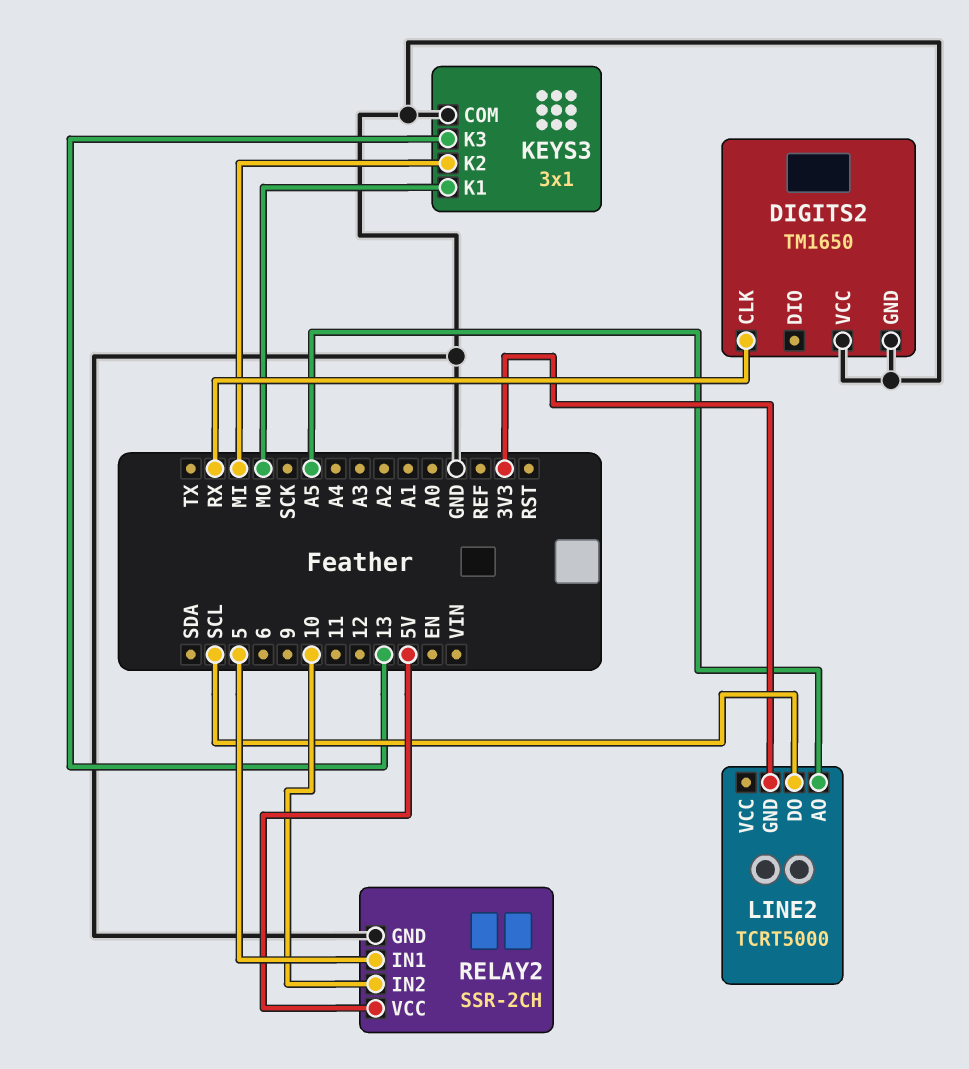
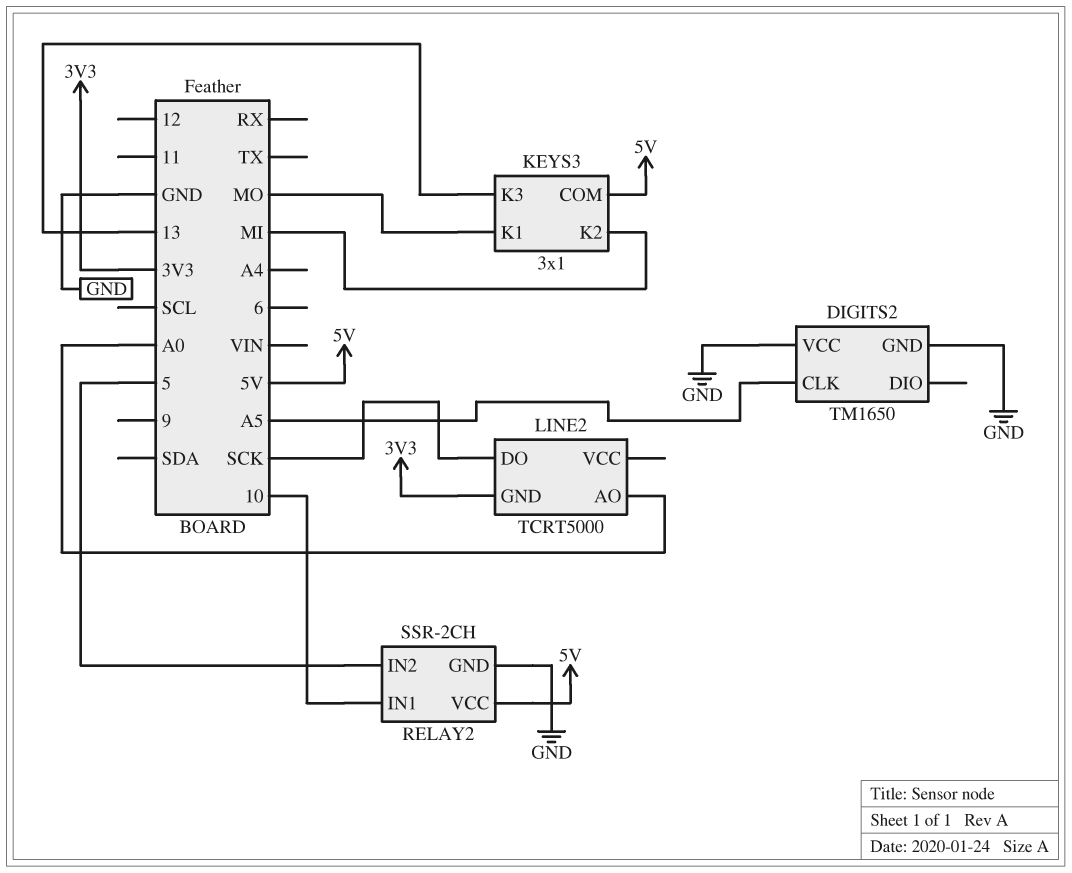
DIGITS2 pin CLK: RX -> A5
KEYS3 pin COM: GND -> 5V
LINE2 pin AO: A5 -> A0
LINE2 pin DO: SCL -> SCK
RELAY2 pin IN1: 5 -> 10
RELAY2 pin IN2: 10 -> 5

